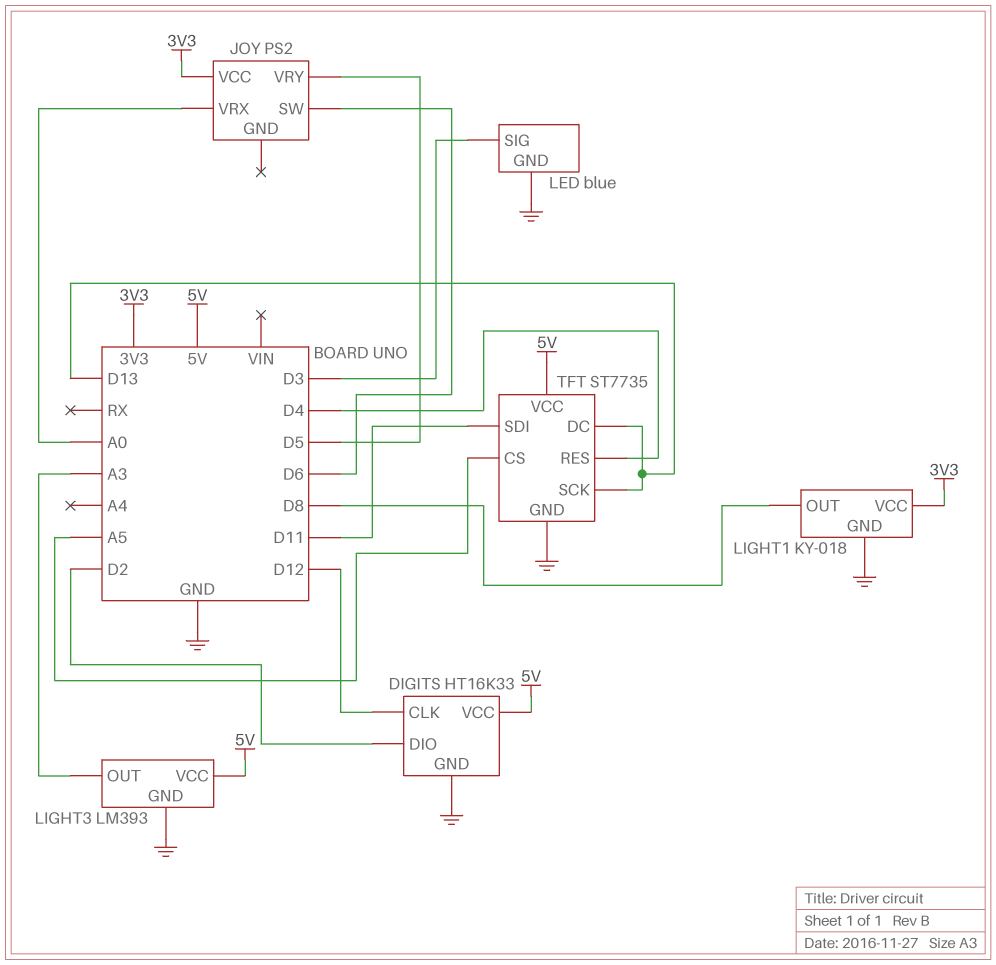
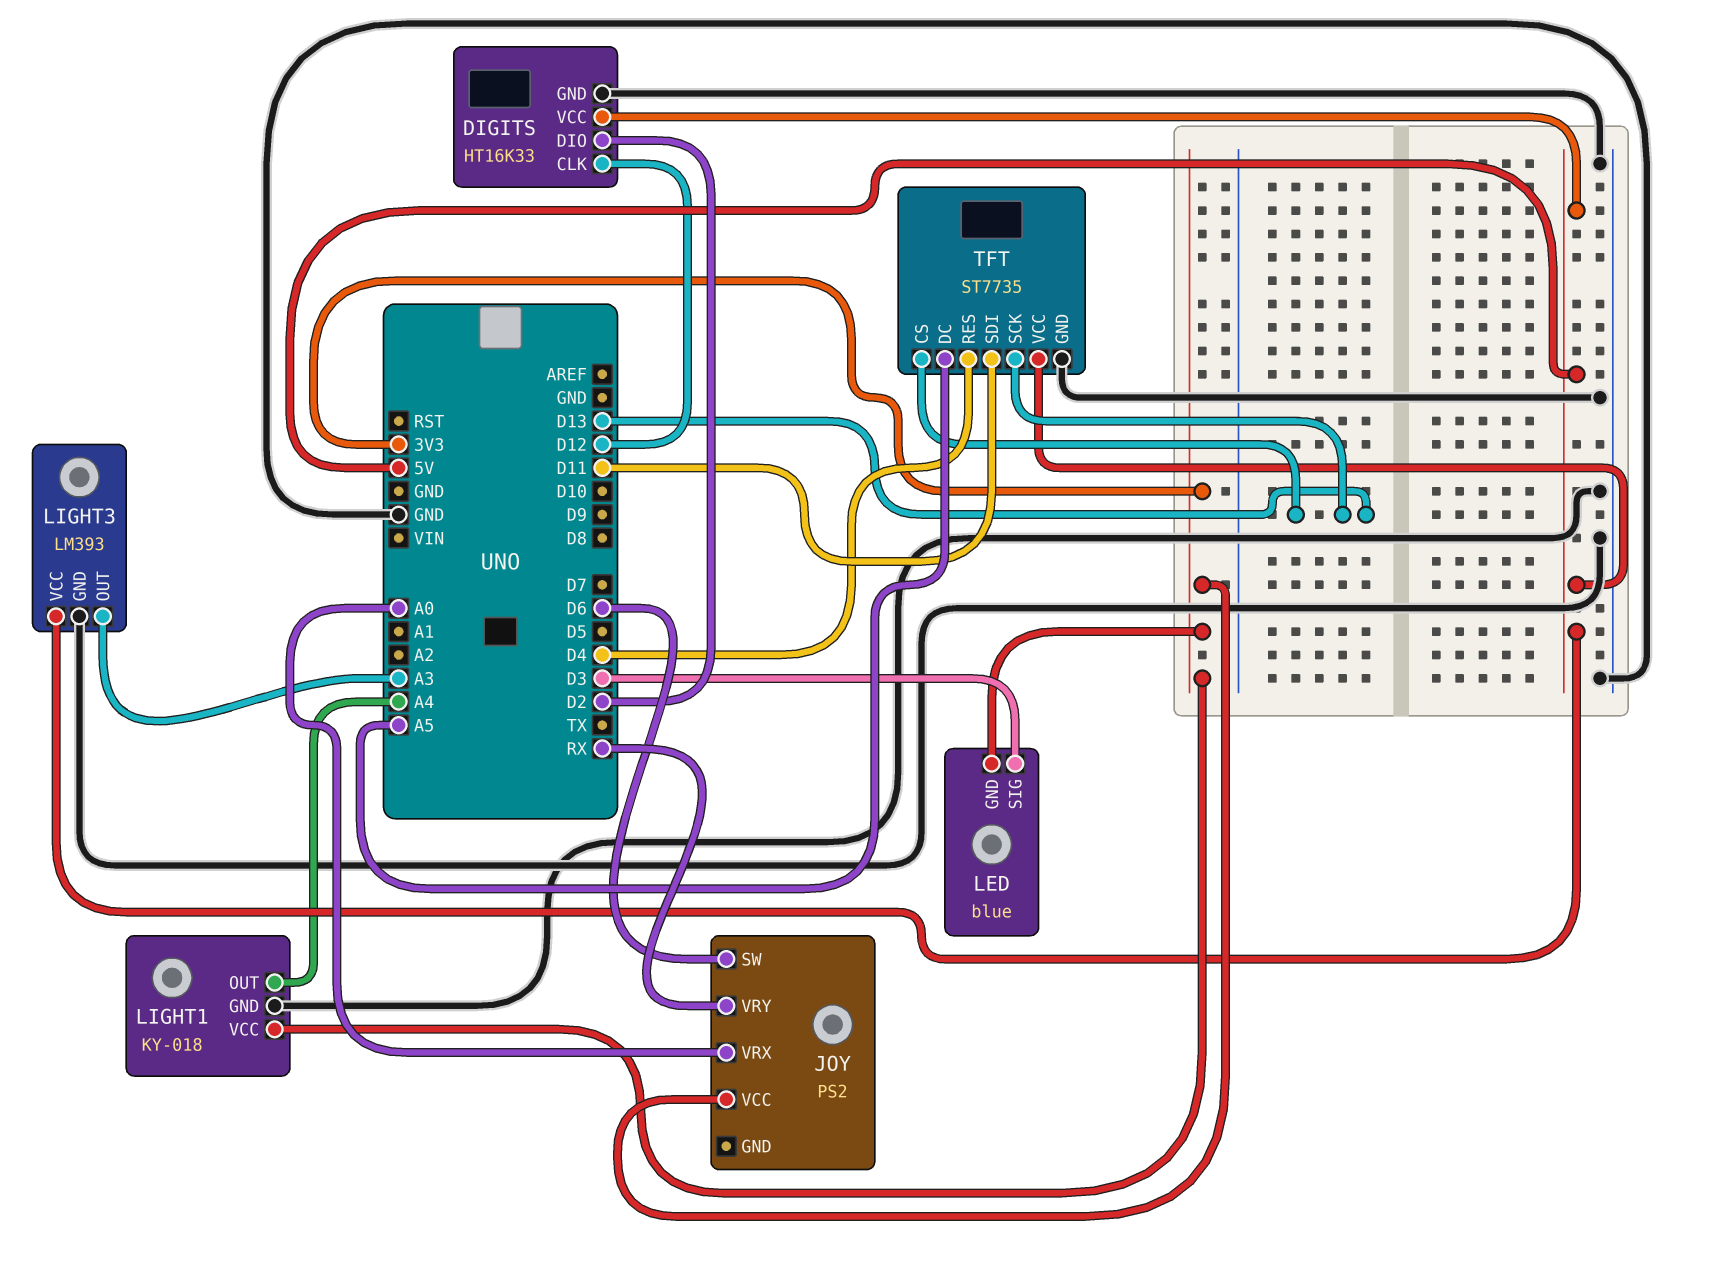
JOY pin VRY: D5 -> RX
LED pin GND: GND -> 3V3
LIGHT1 pin OUT: D8 -> A4
TFT pin CS: A5 -> D13
TFT pin DC: D13 -> A5

